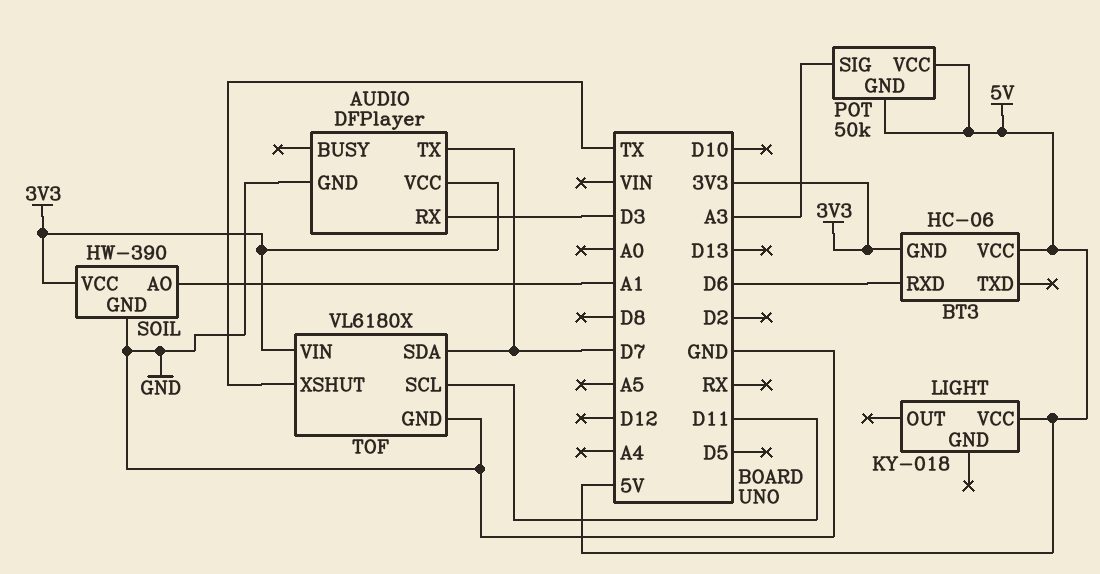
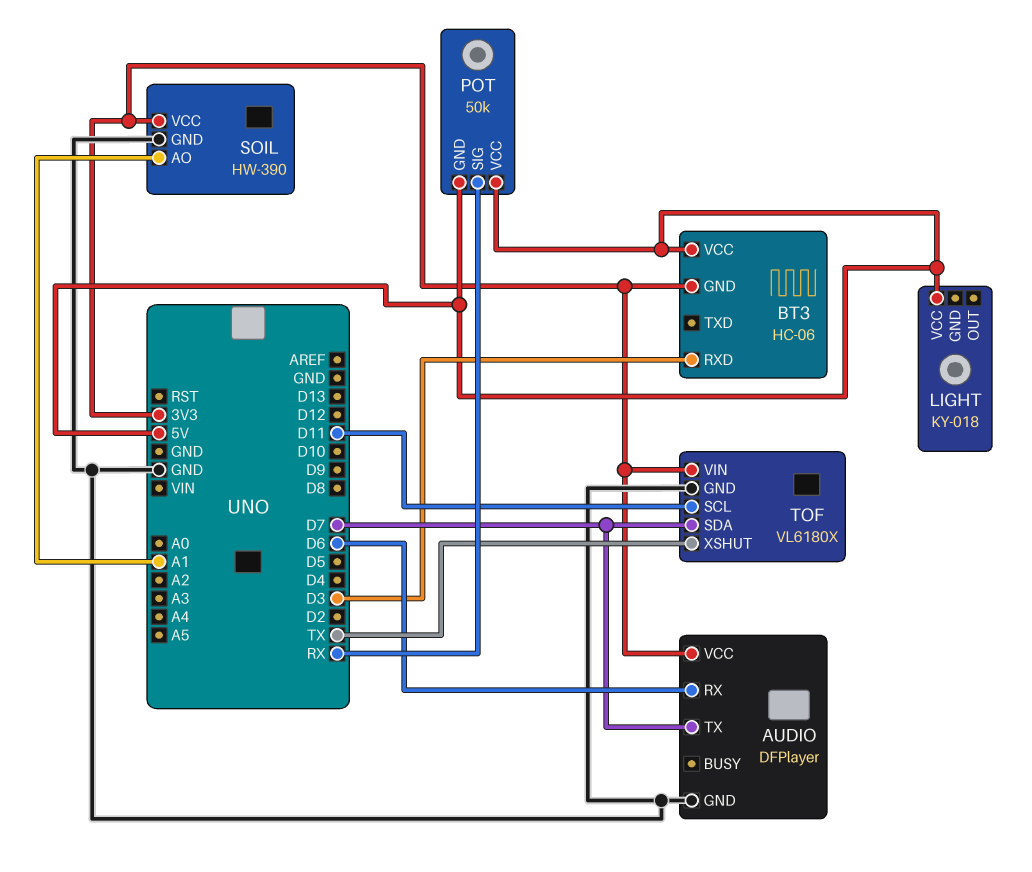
AUDIO pin RX: D3 -> D6
BT3 pin RXD: D6 -> D3
POT pin SIG: A3 -> RX

